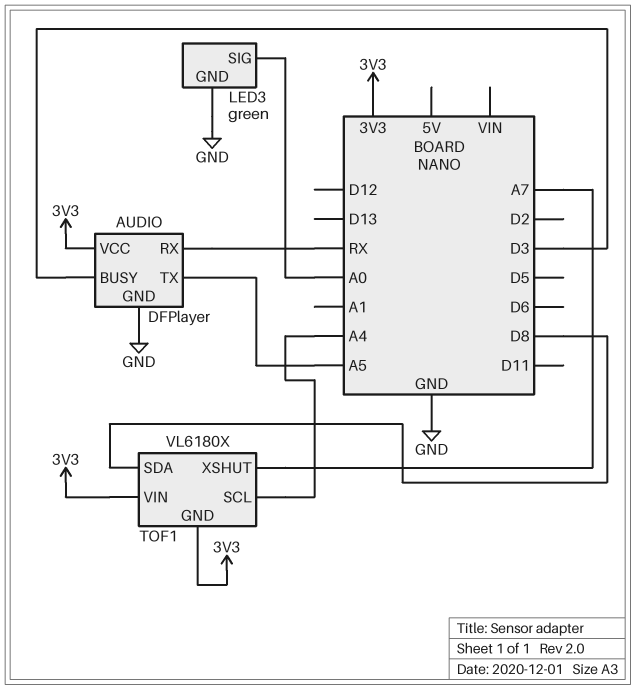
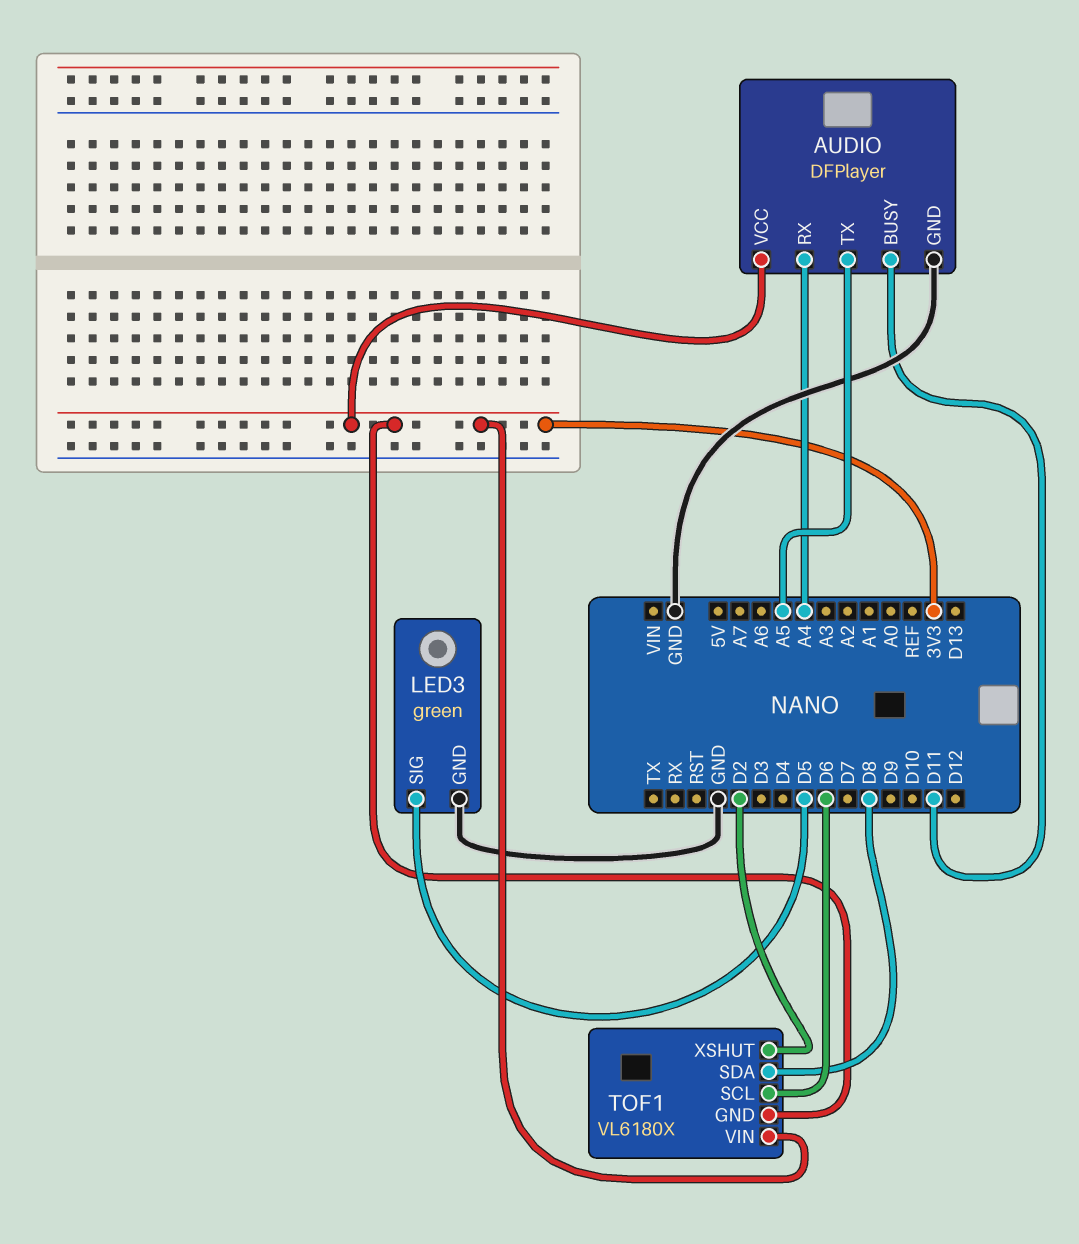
AUDIO pin BUSY: D3 -> D11
AUDIO pin RX: RX -> A4
LED3 pin SIG: A0 -> D5
TOF1 pin SCL: A4 -> D6
TOF1 pin XSHUT: A7 -> D2

